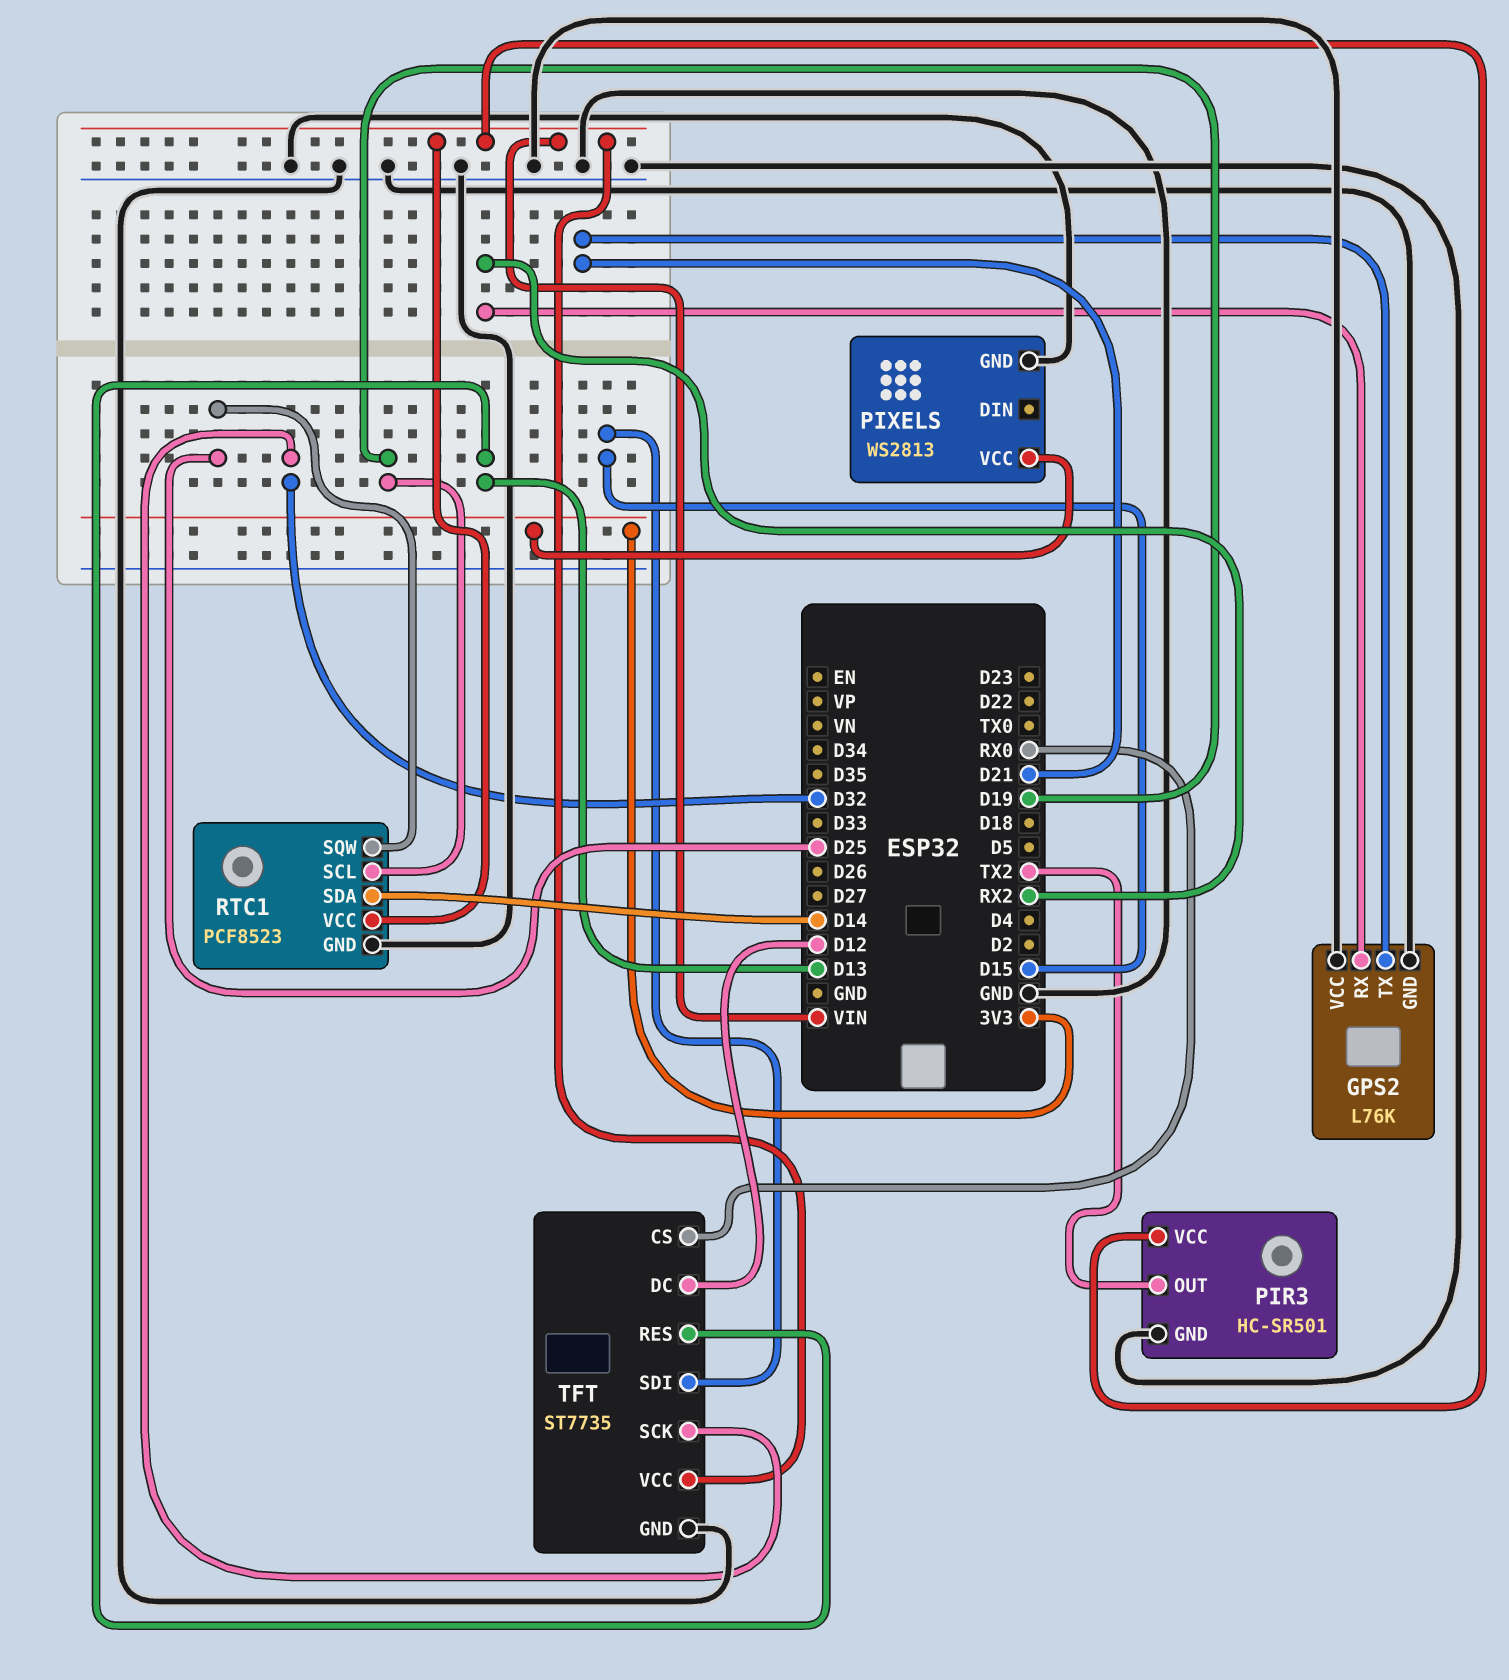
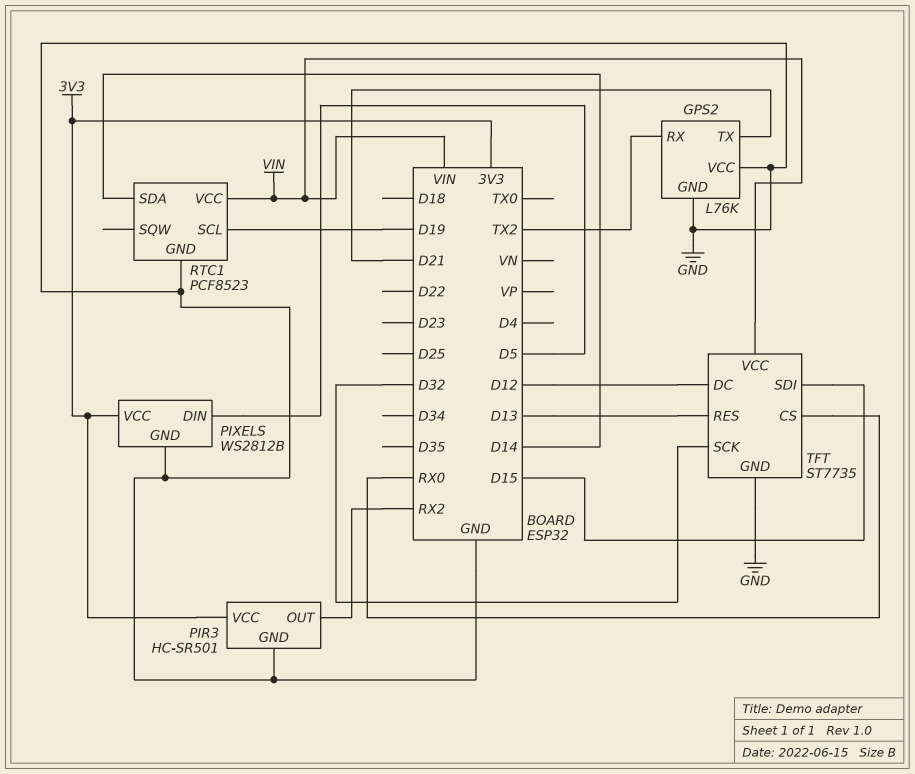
GPS2 pin RX: RX2 -> TX2
PIR3 pin OUT: TX2 -> RX2
PIR3 pin VCC: VIN -> 3V3
PIXELS: WS2813 -> WS2812B
PIXELS pin DIN: none -> D5
RTC1 pin SQW: D25 -> none

